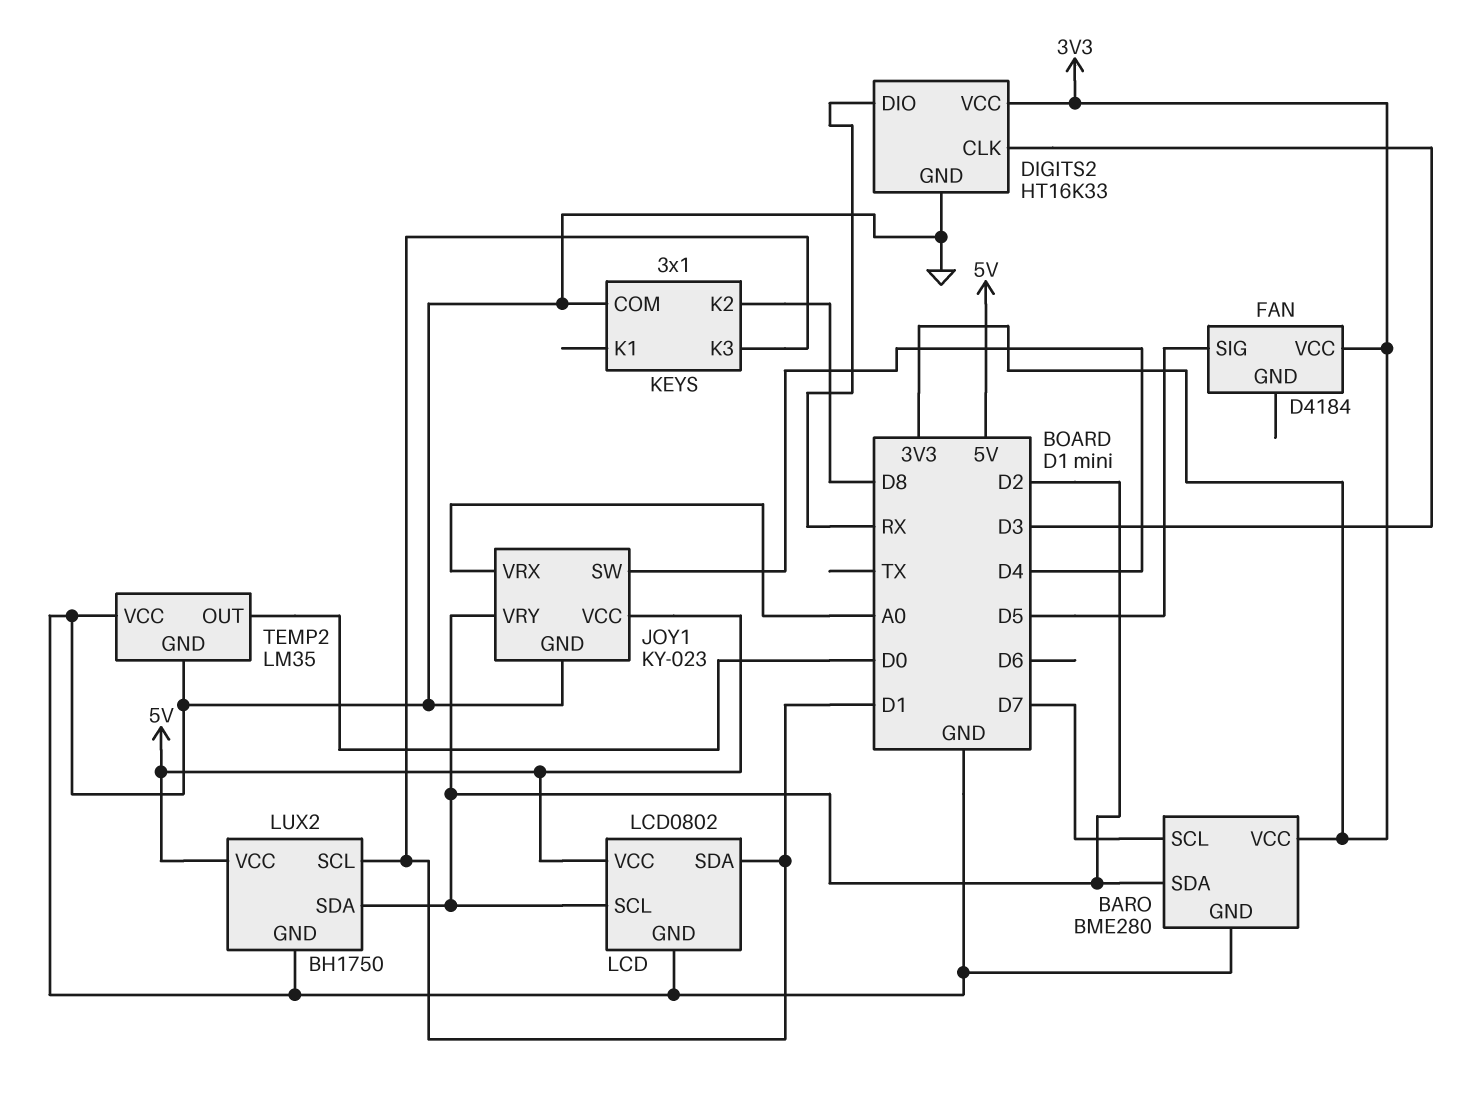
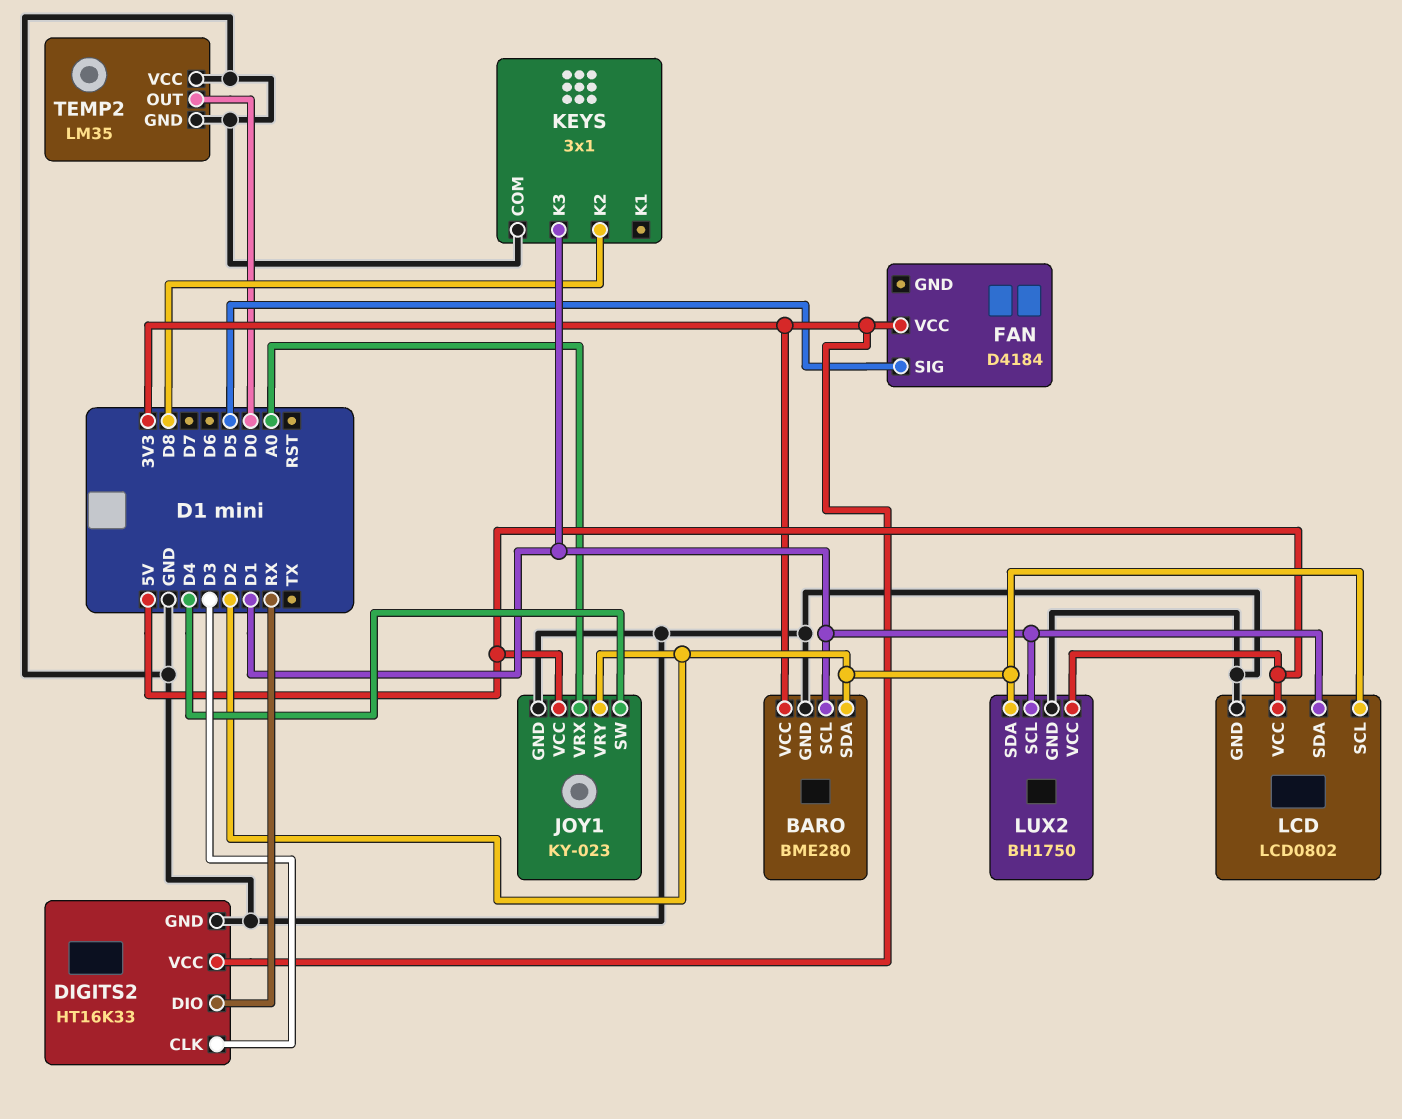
BARO pin SCL: D7 -> D1

